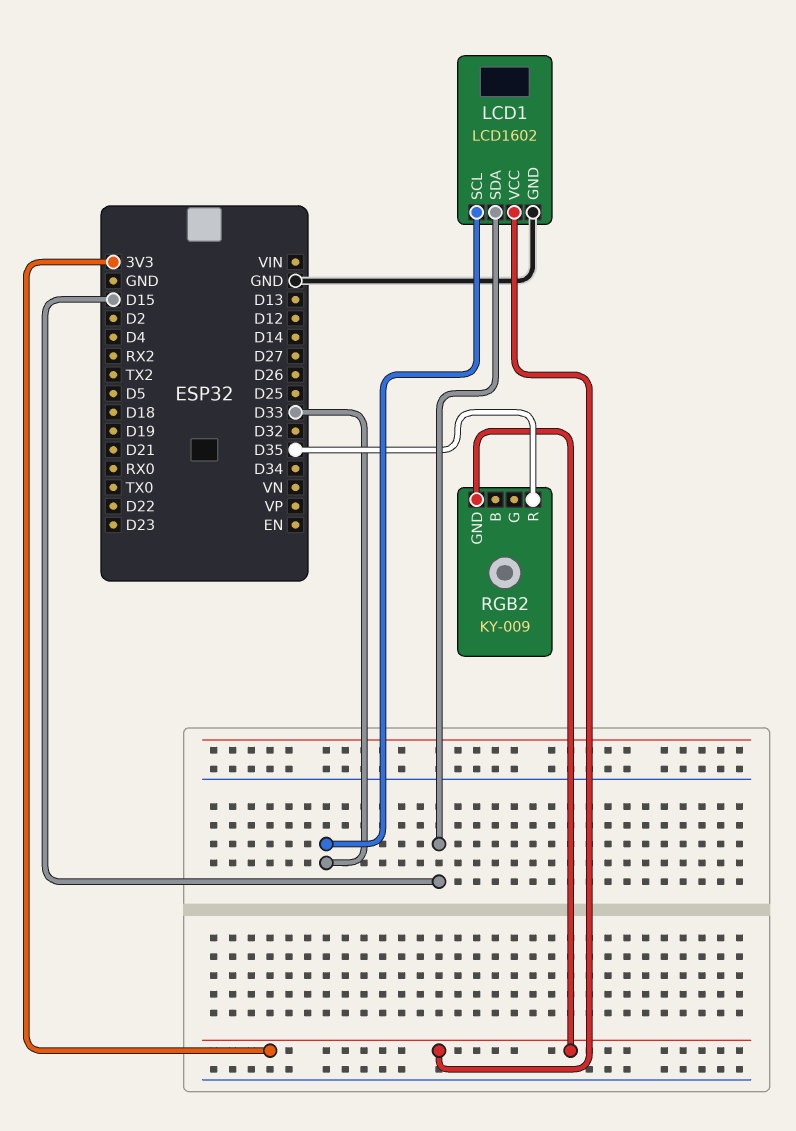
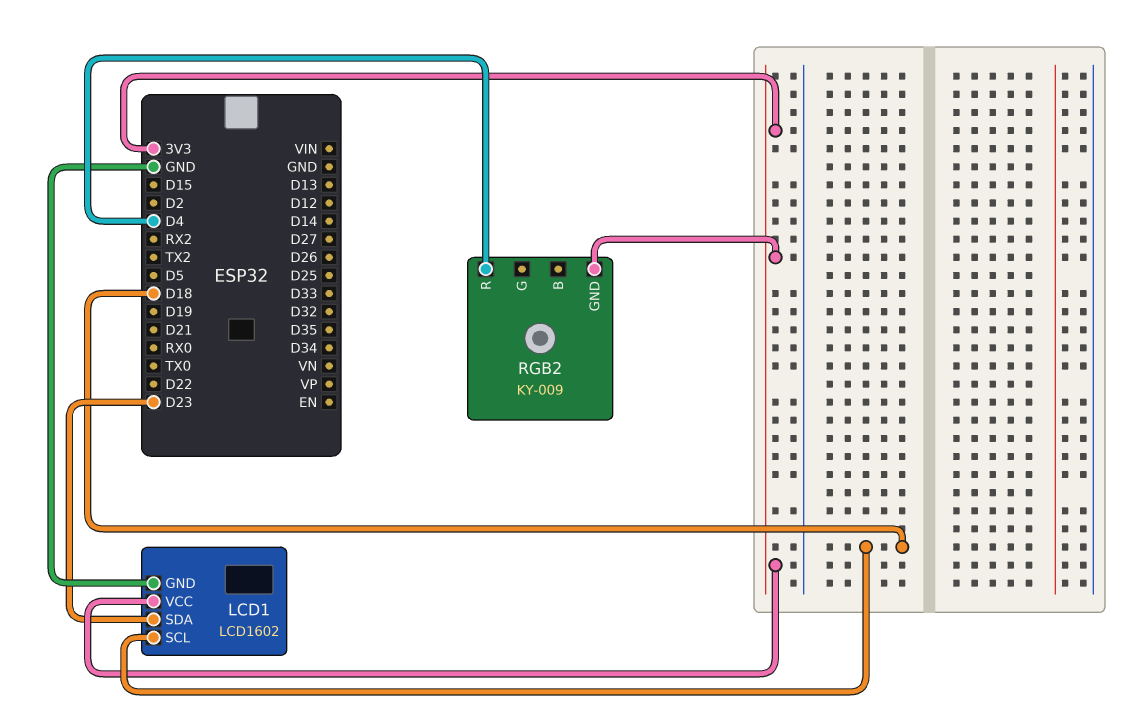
LCD1 pin SCL: D33 -> D18
LCD1 pin SDA: D15 -> D23
RGB2 pin R: D35 -> D4

